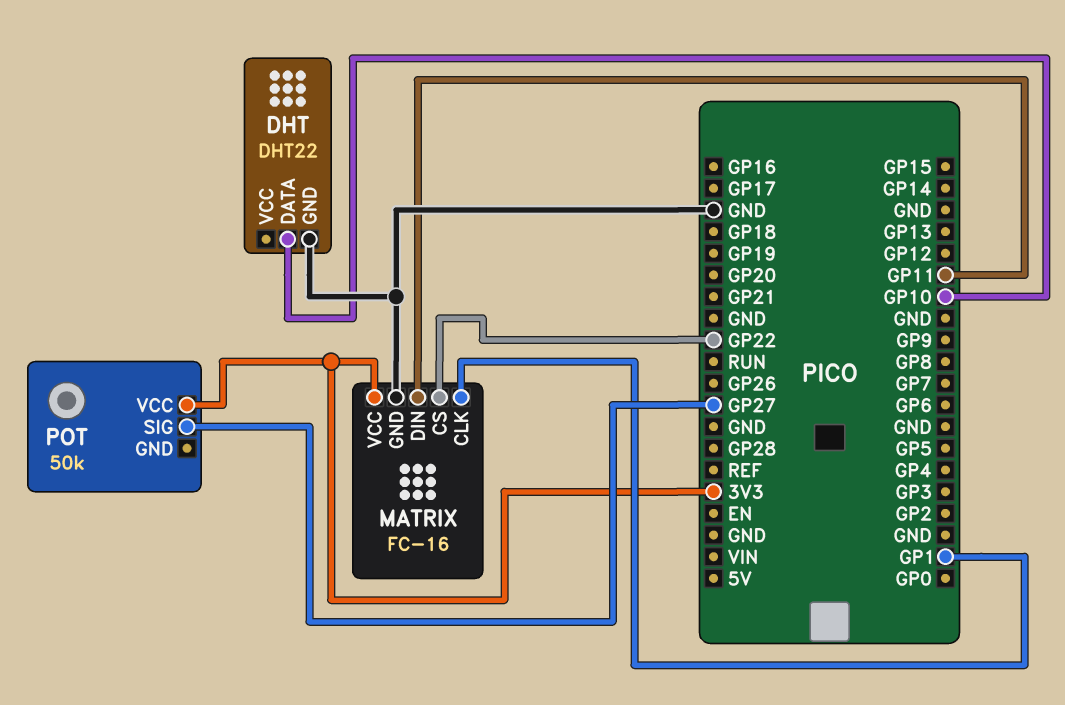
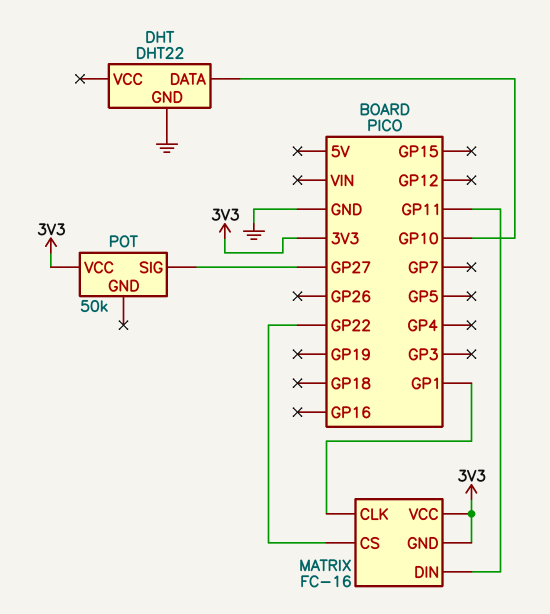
MATRIX pin GND: GND -> 3V3

